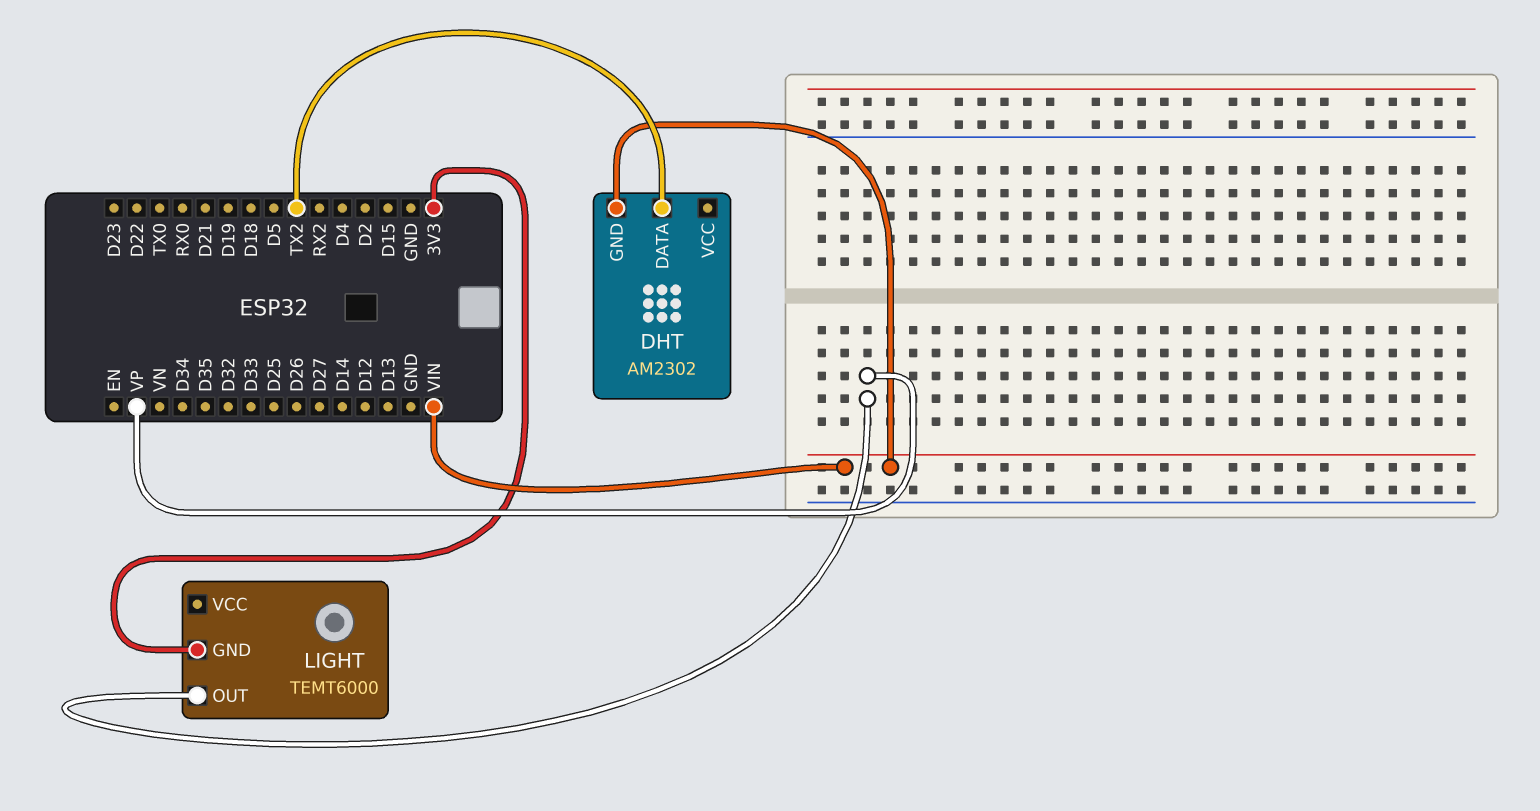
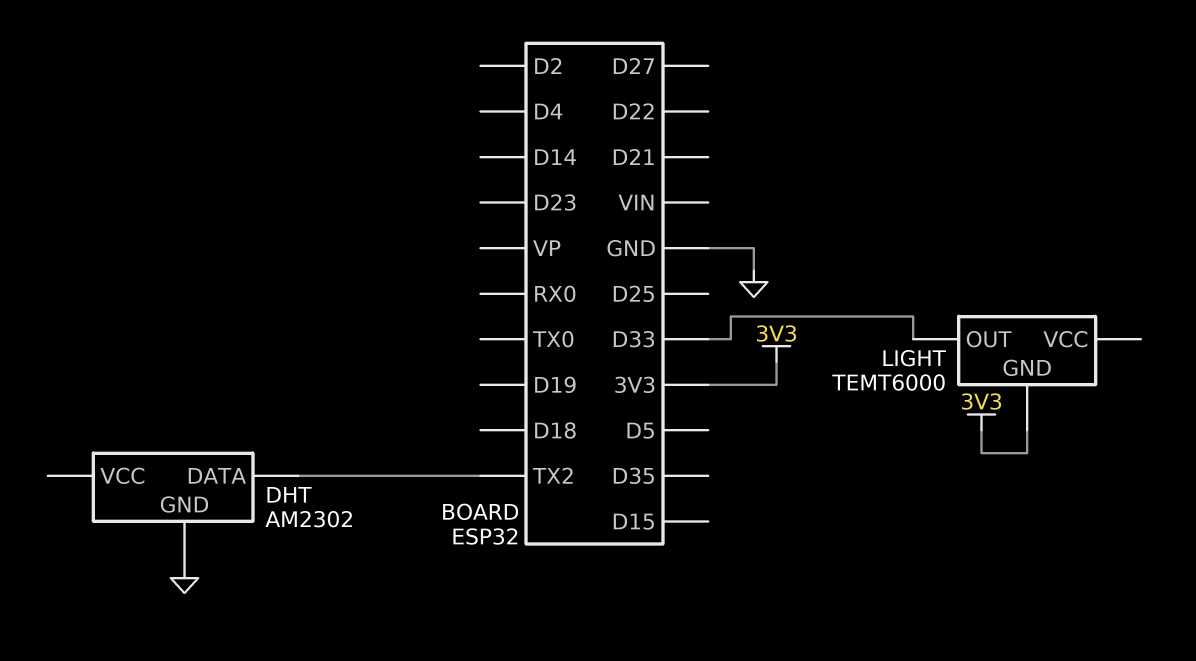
DHT pin GND: VIN -> GND
LIGHT pin OUT: VP -> D33

